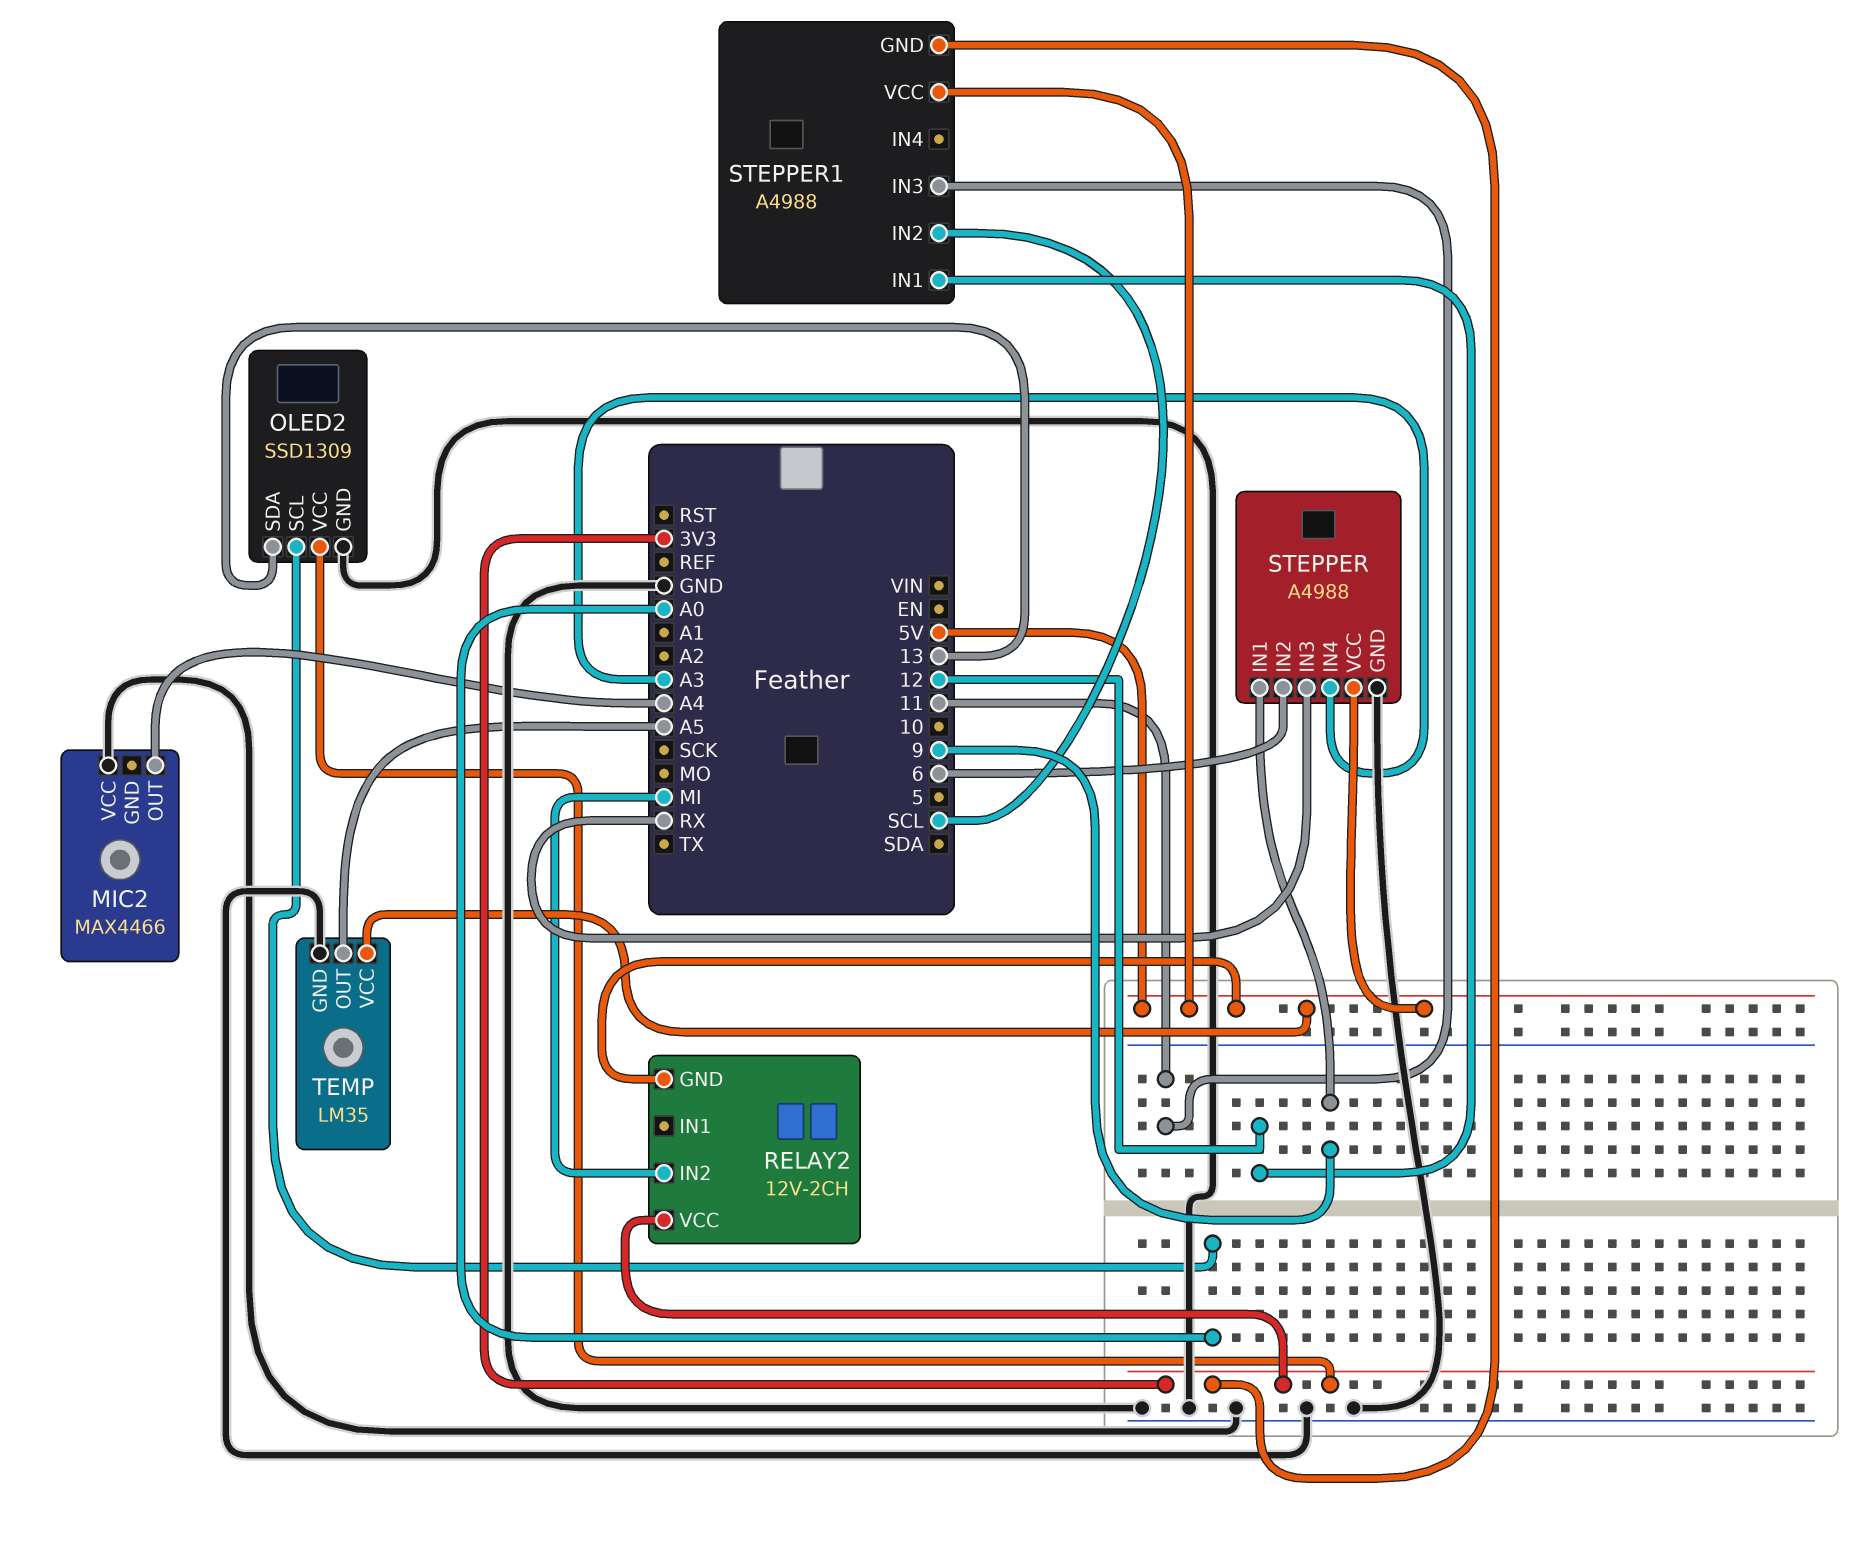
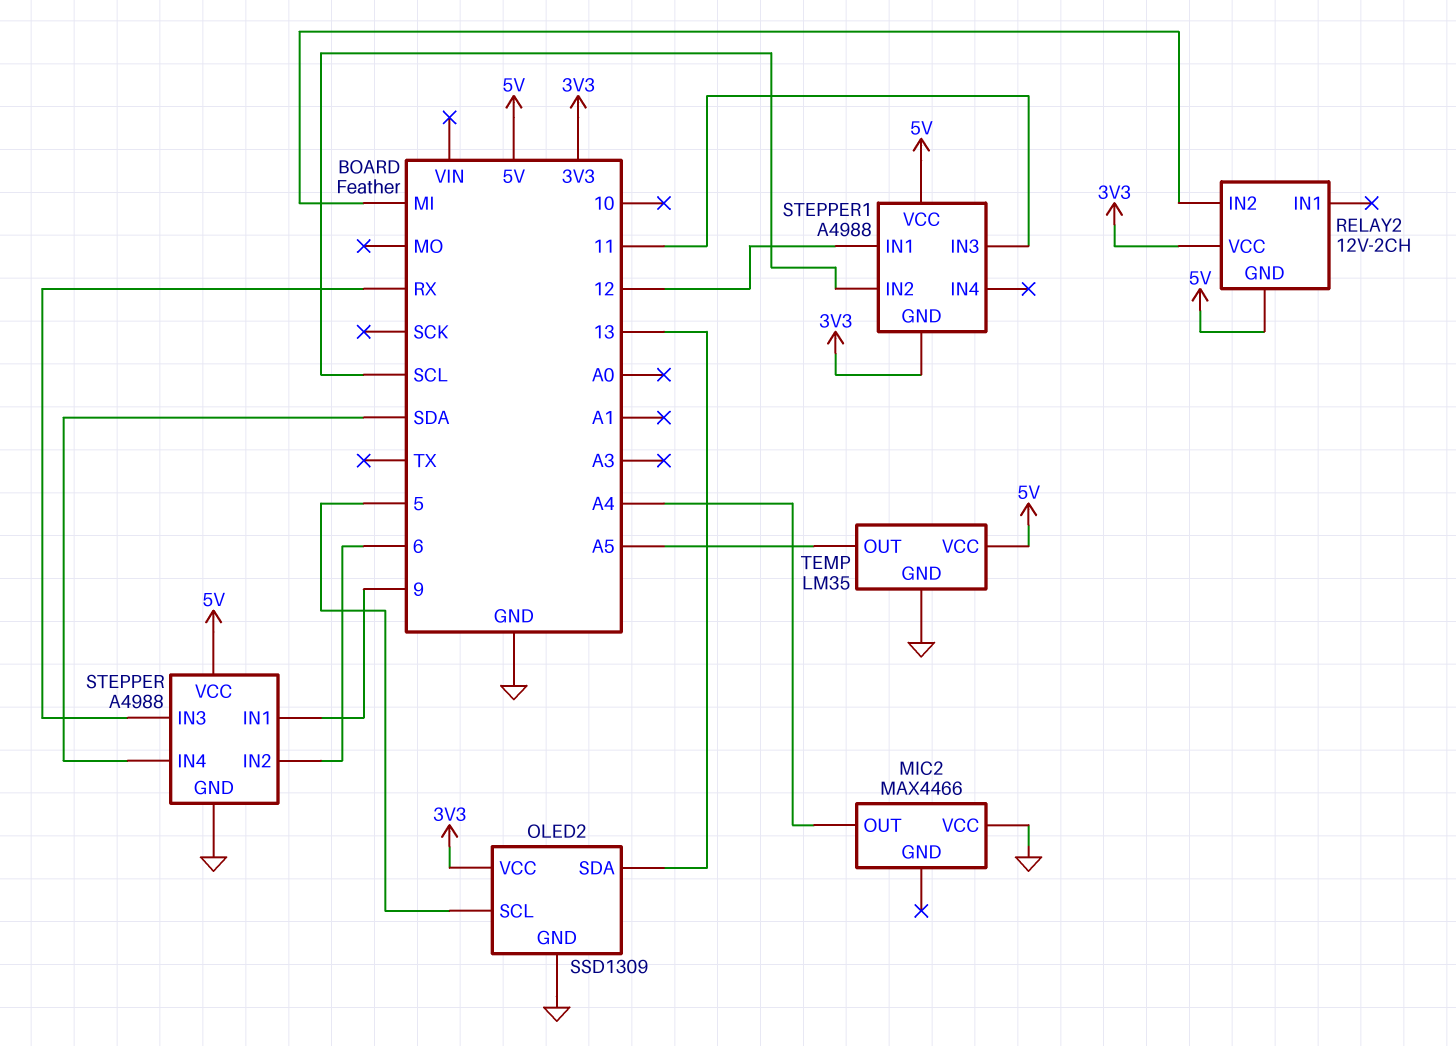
OLED2 pin SCL: A0 -> 5
STEPPER pin IN4: A3 -> SDA

